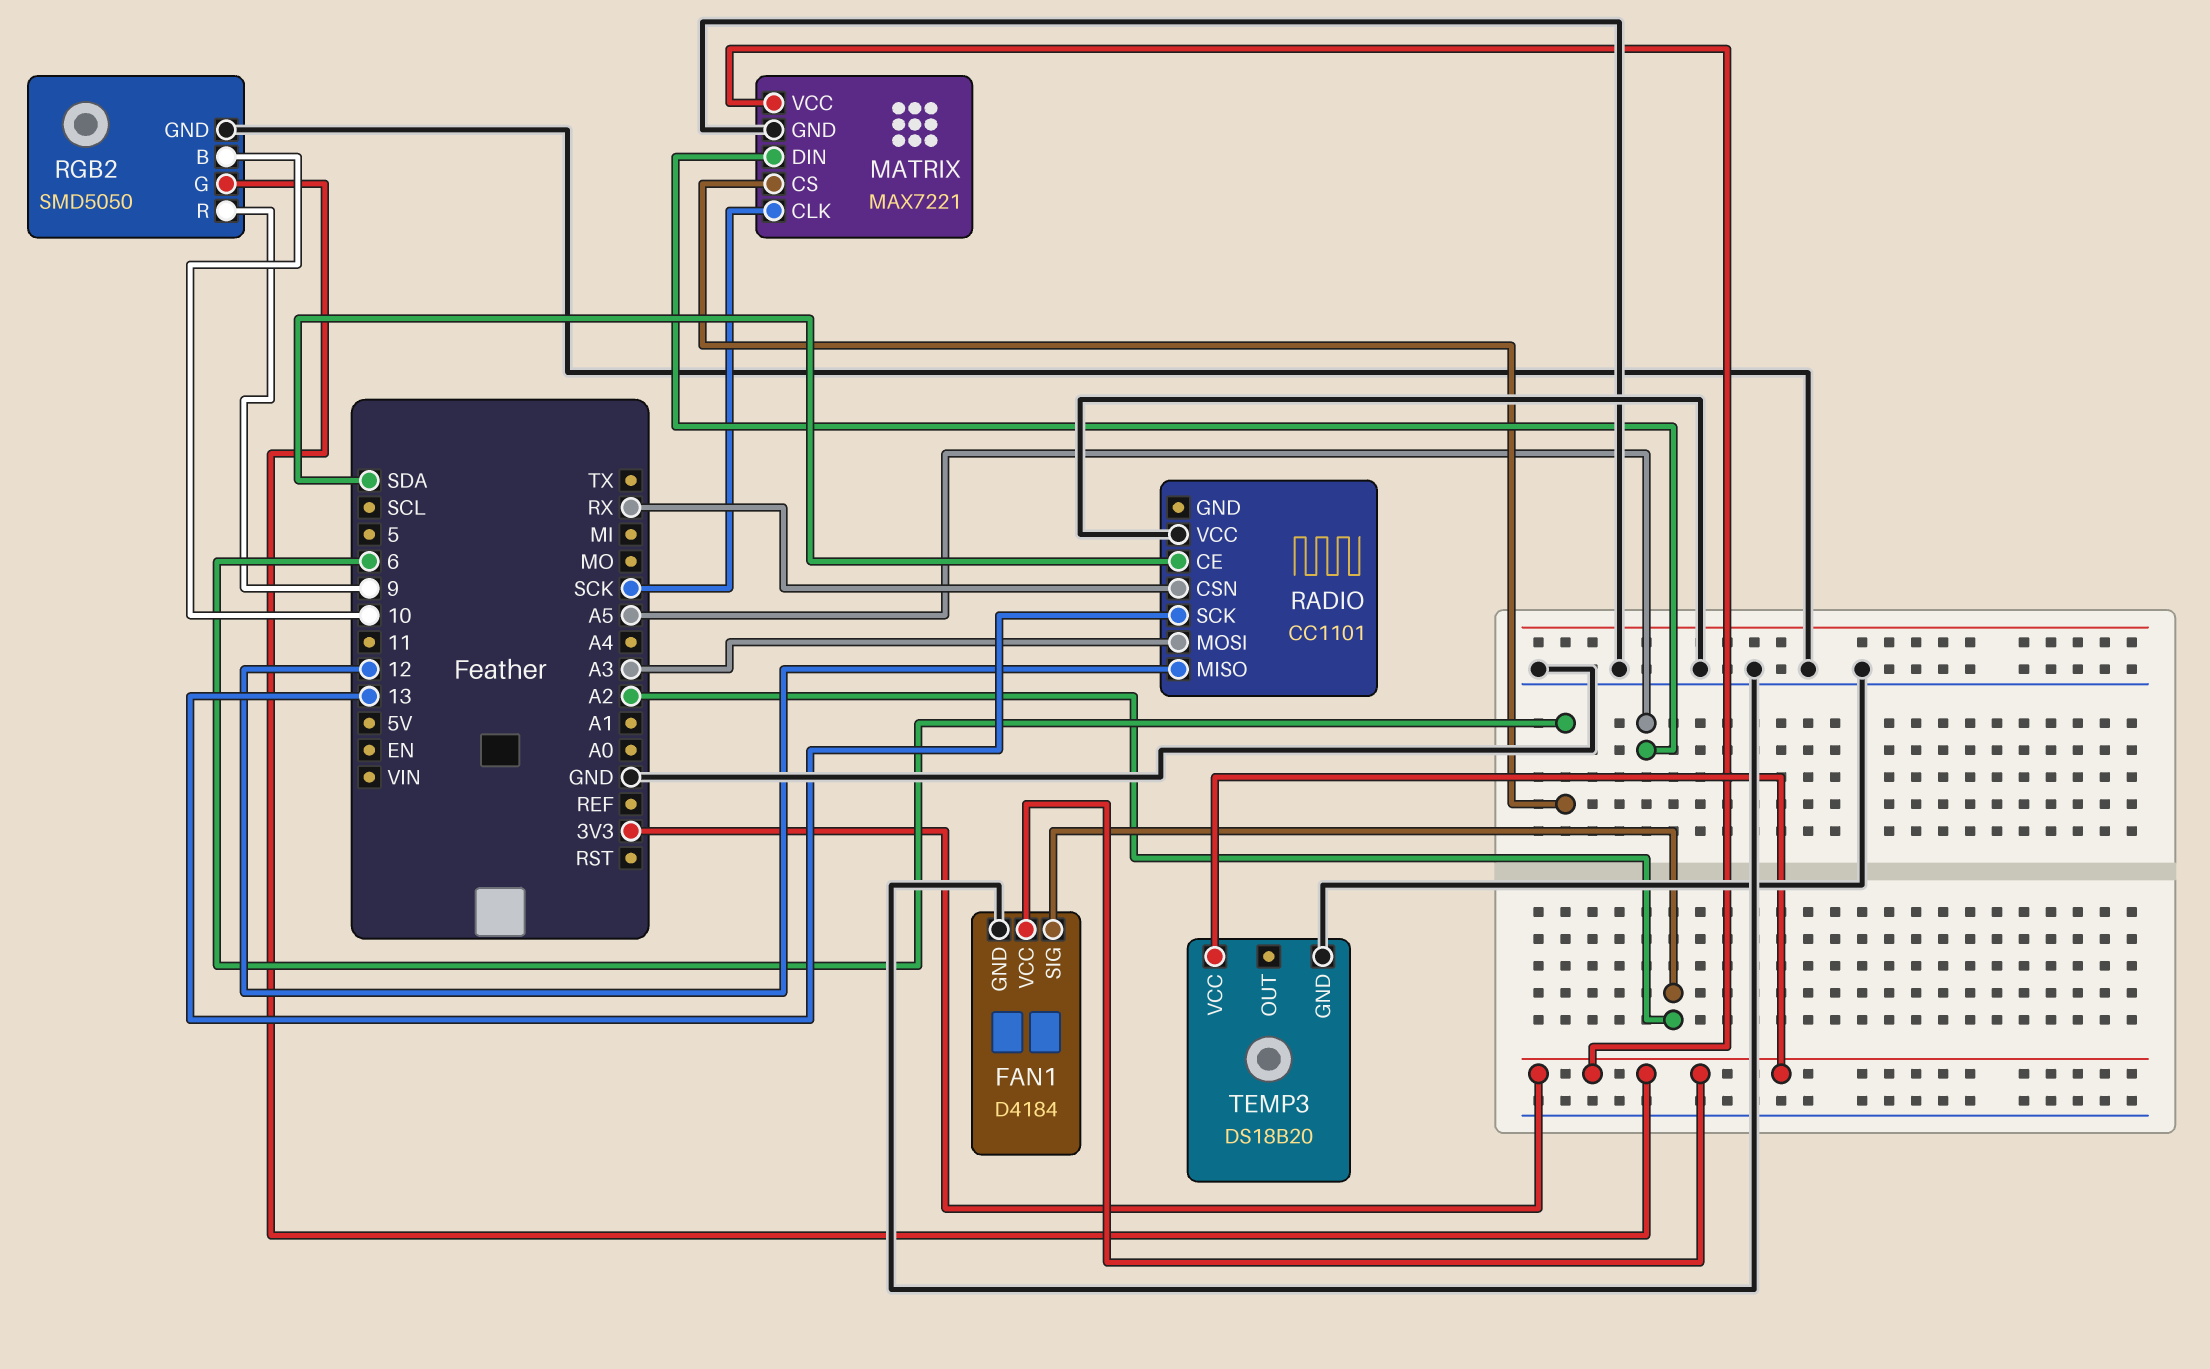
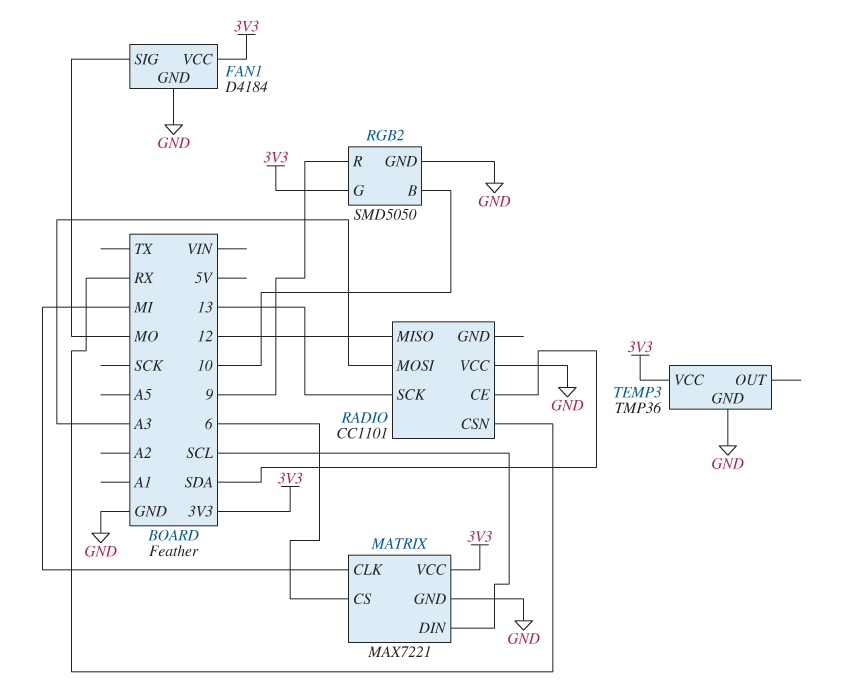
FAN1 pin SIG: A2 -> MO
MATRIX pin CLK: SCK -> MI
MATRIX pin DIN: A5 -> SCL
TEMP3: DS18B20 -> TMP36

